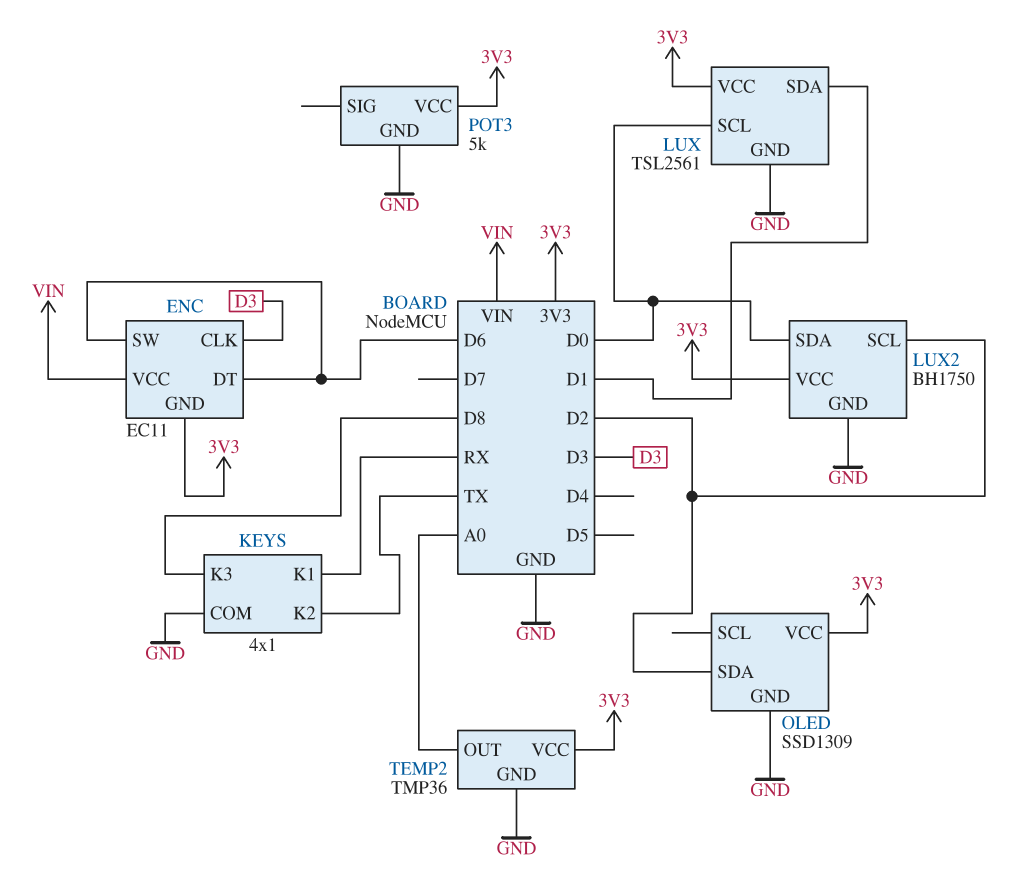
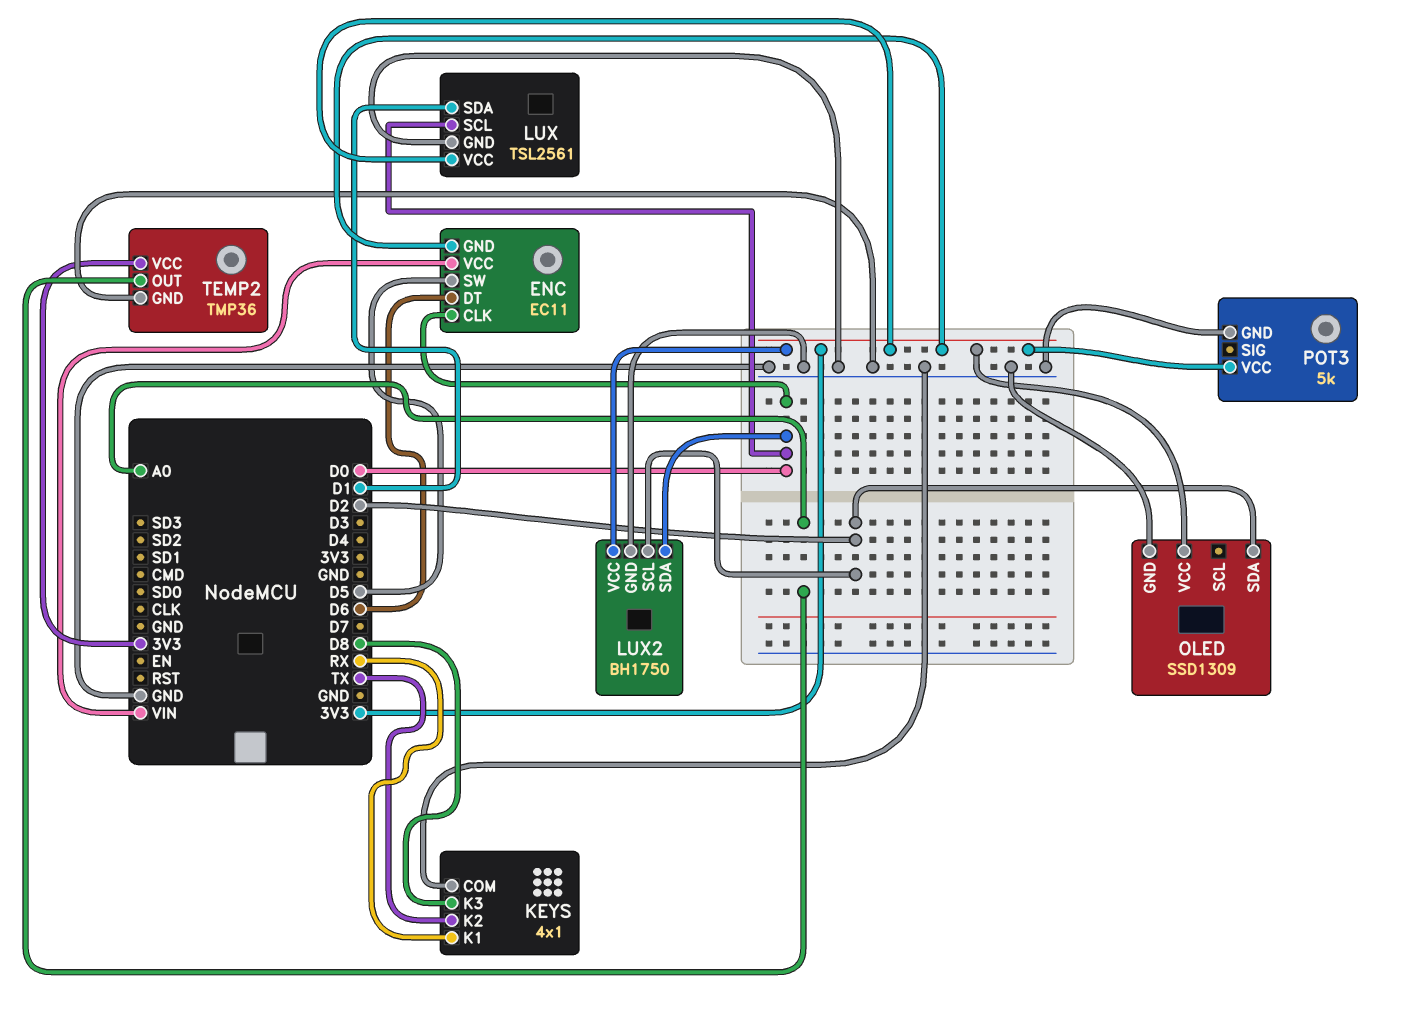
ENC pin CLK: D3 -> D0
ENC pin SW: D6 -> D5

